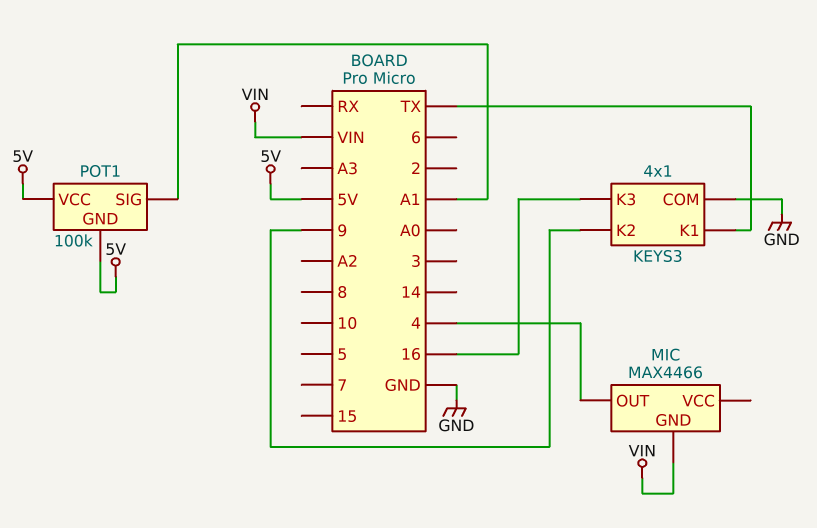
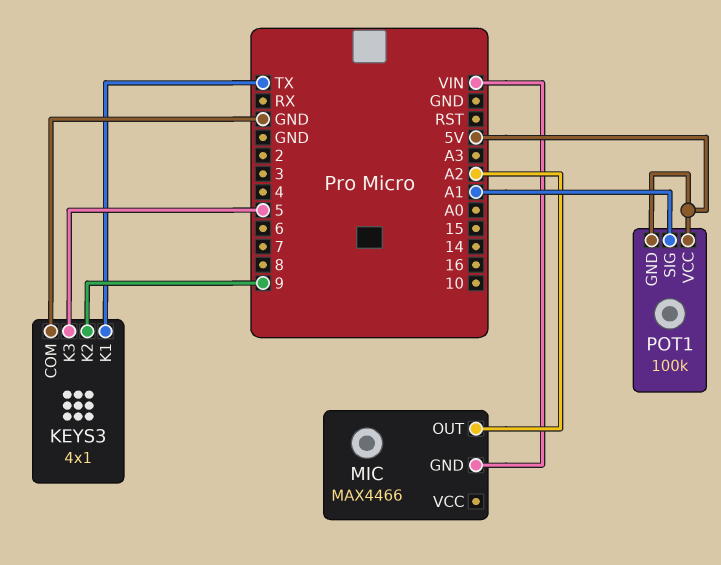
KEYS3 pin K3: 16 -> 5
MIC pin OUT: 4 -> A2

